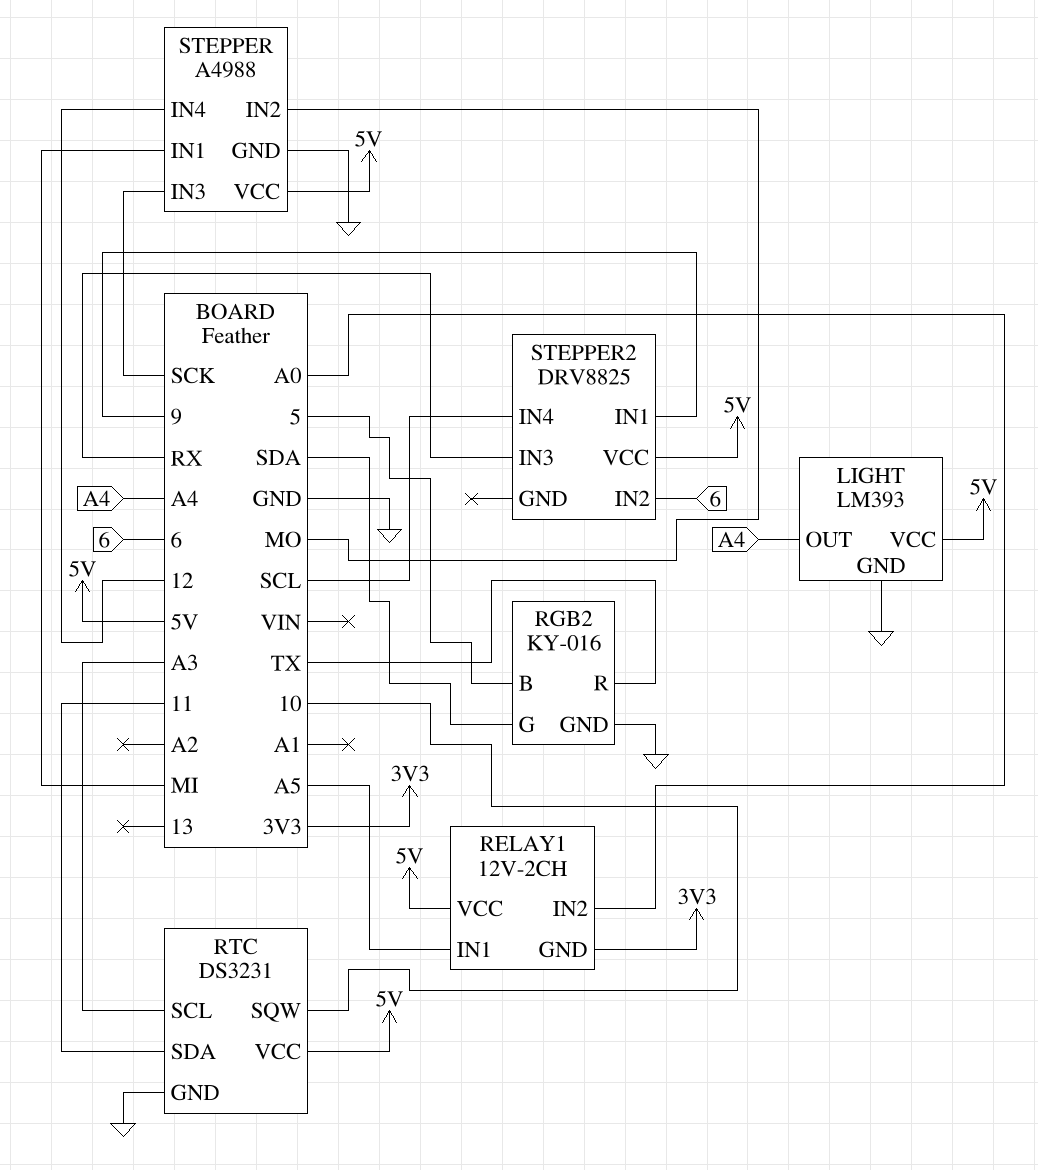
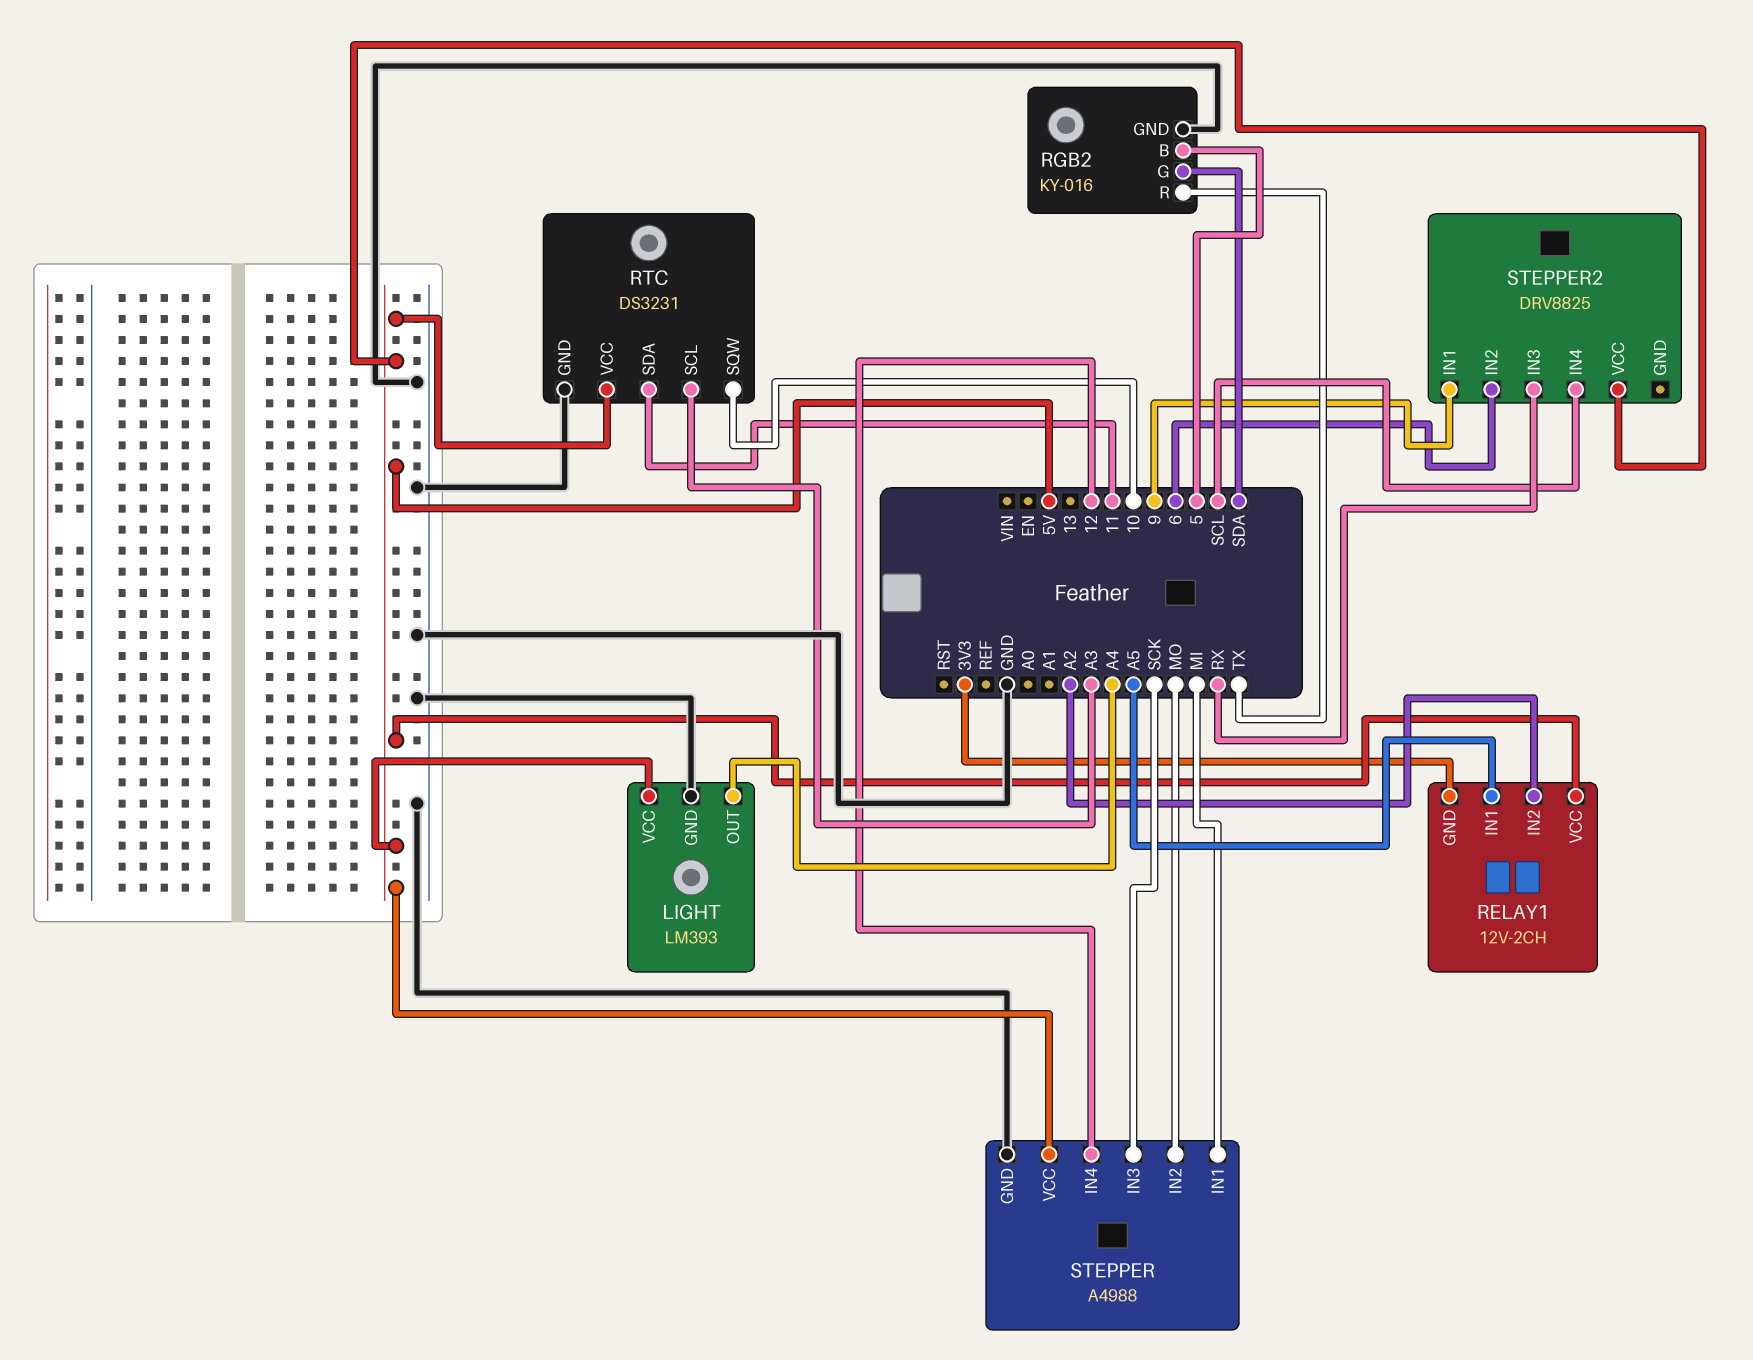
RELAY1 pin IN2: A0 -> A2

